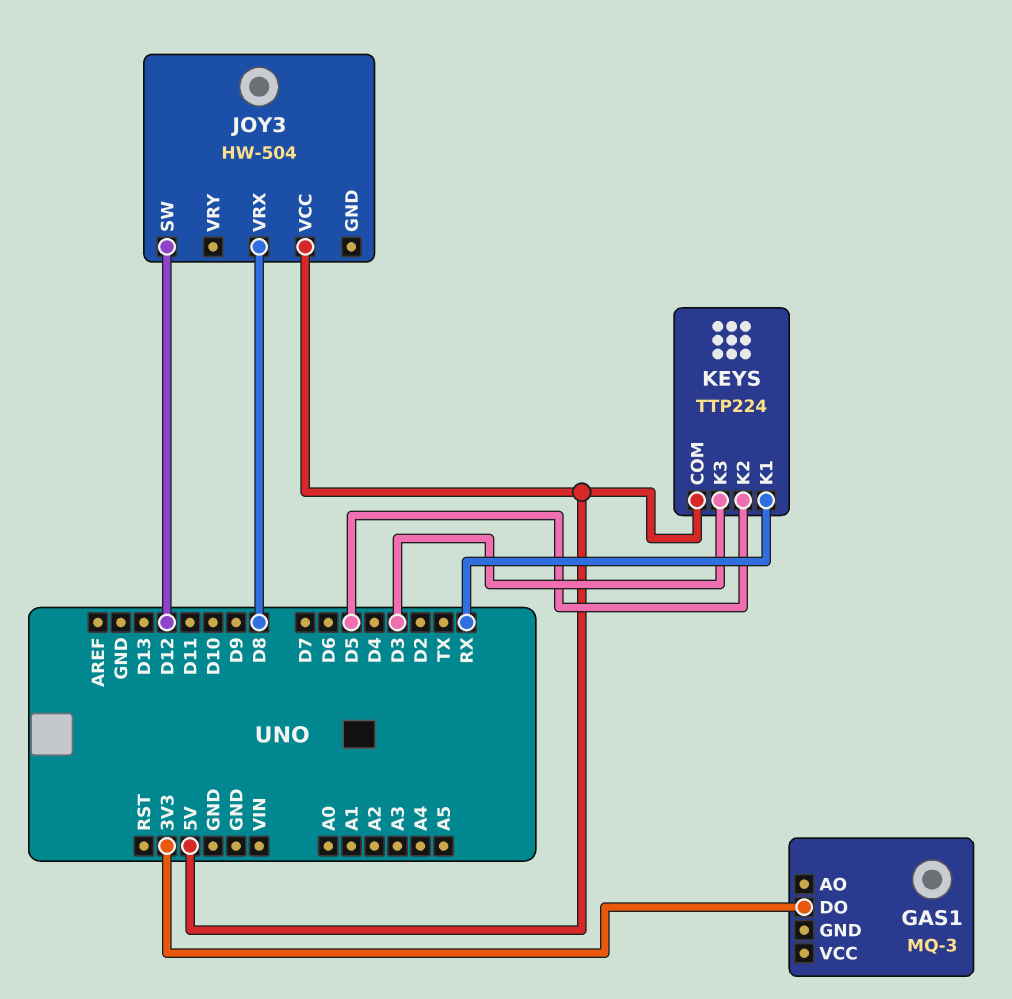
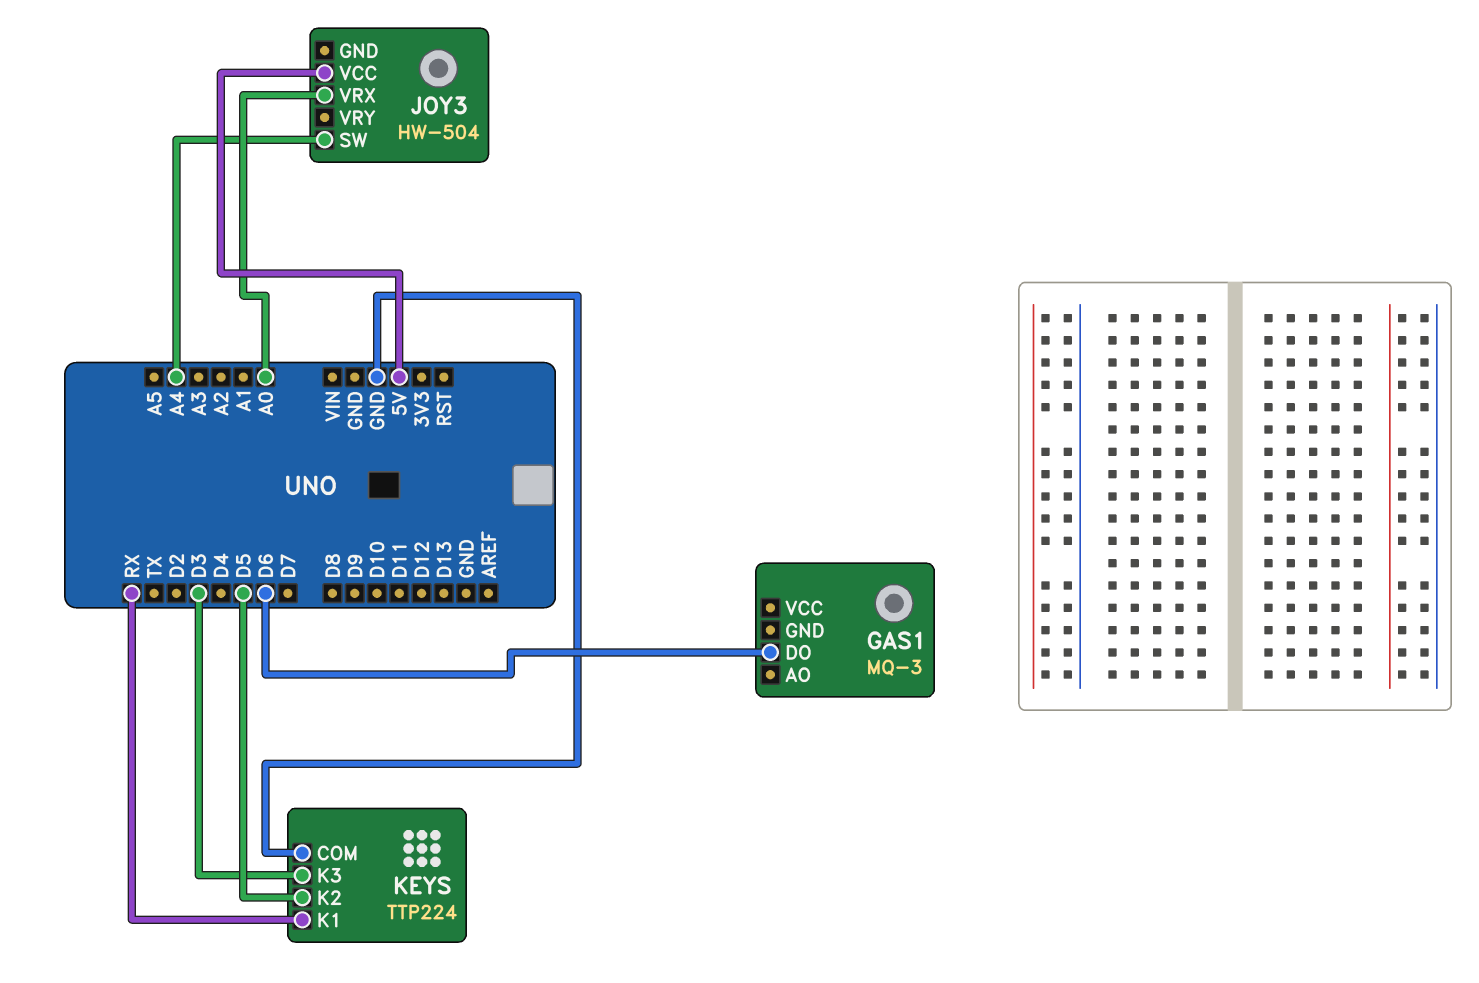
GAS1 pin DO: 3V3 -> D6
JOY3 pin SW: D12 -> A4
JOY3 pin VRX: D8 -> A0
KEYS pin COM: 5V -> GND

